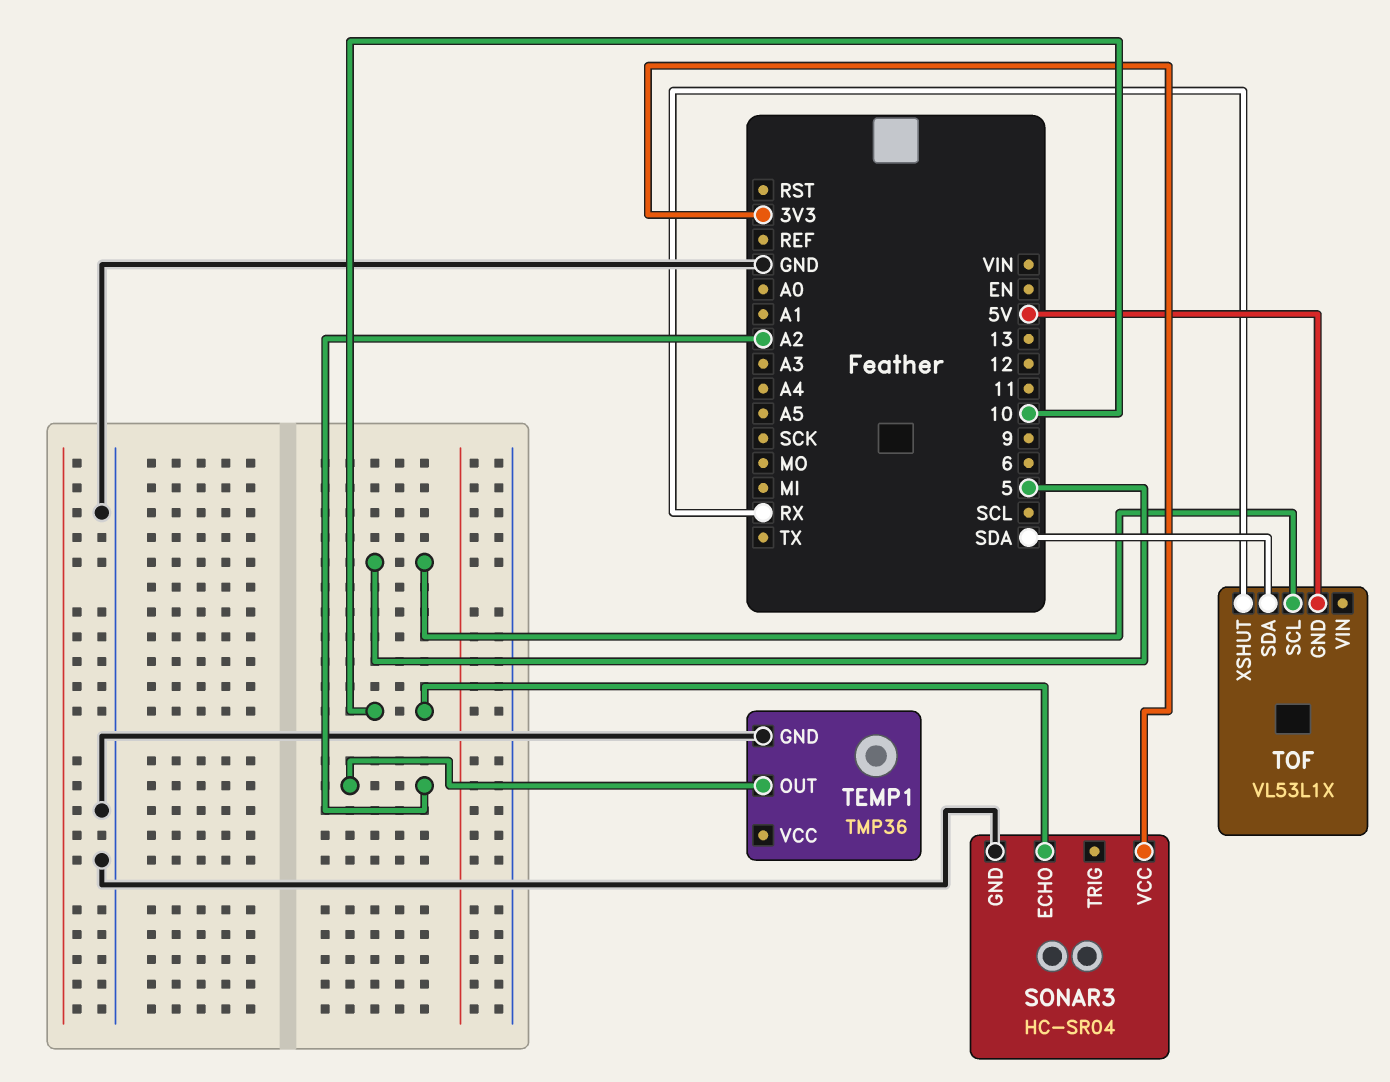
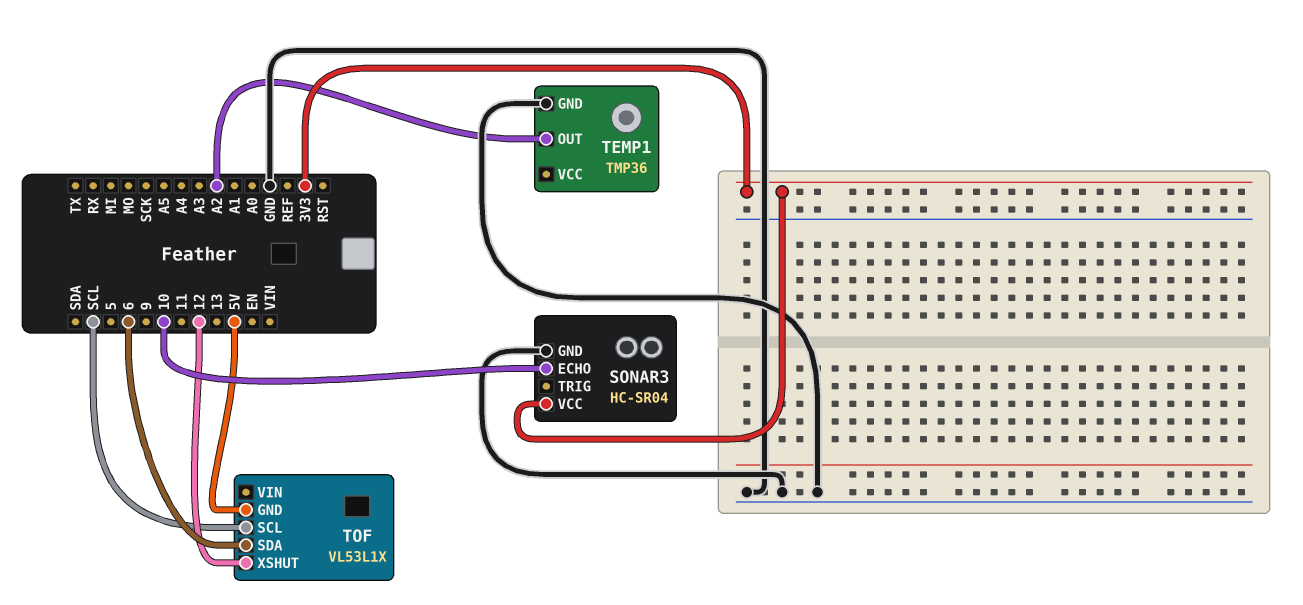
TOF pin SCL: 5 -> SCL
TOF pin SDA: SDA -> 6
TOF pin XSHUT: RX -> 12

